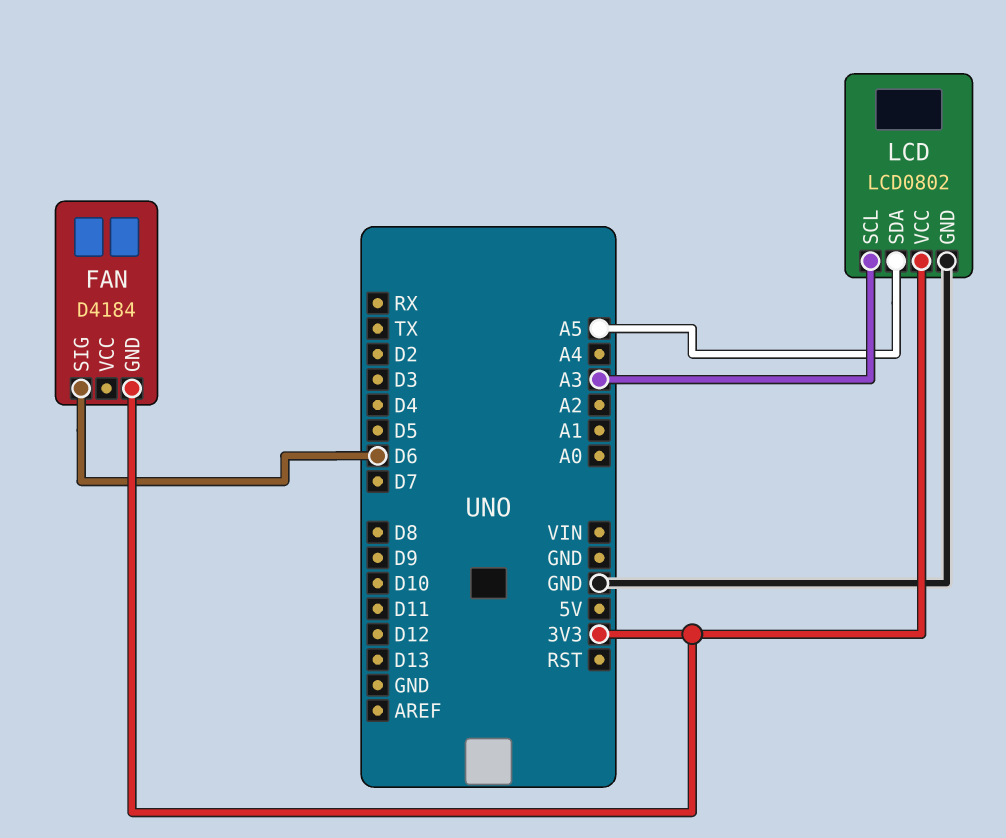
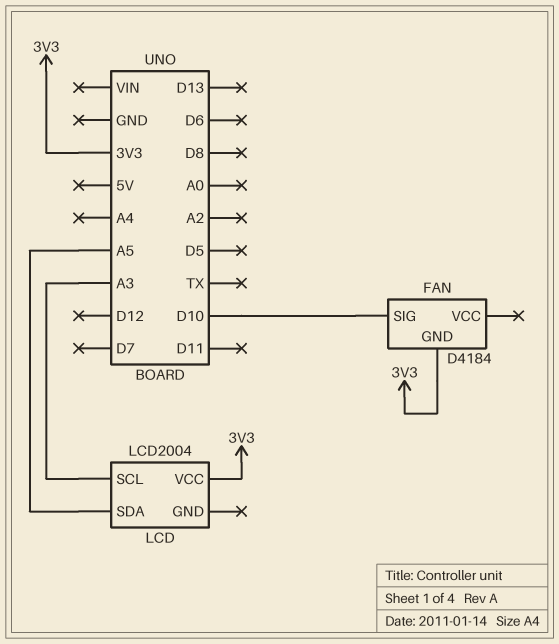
FAN pin SIG: D6 -> D10
LCD: LCD0802 -> LCD2004
LCD pin GND: GND -> none

